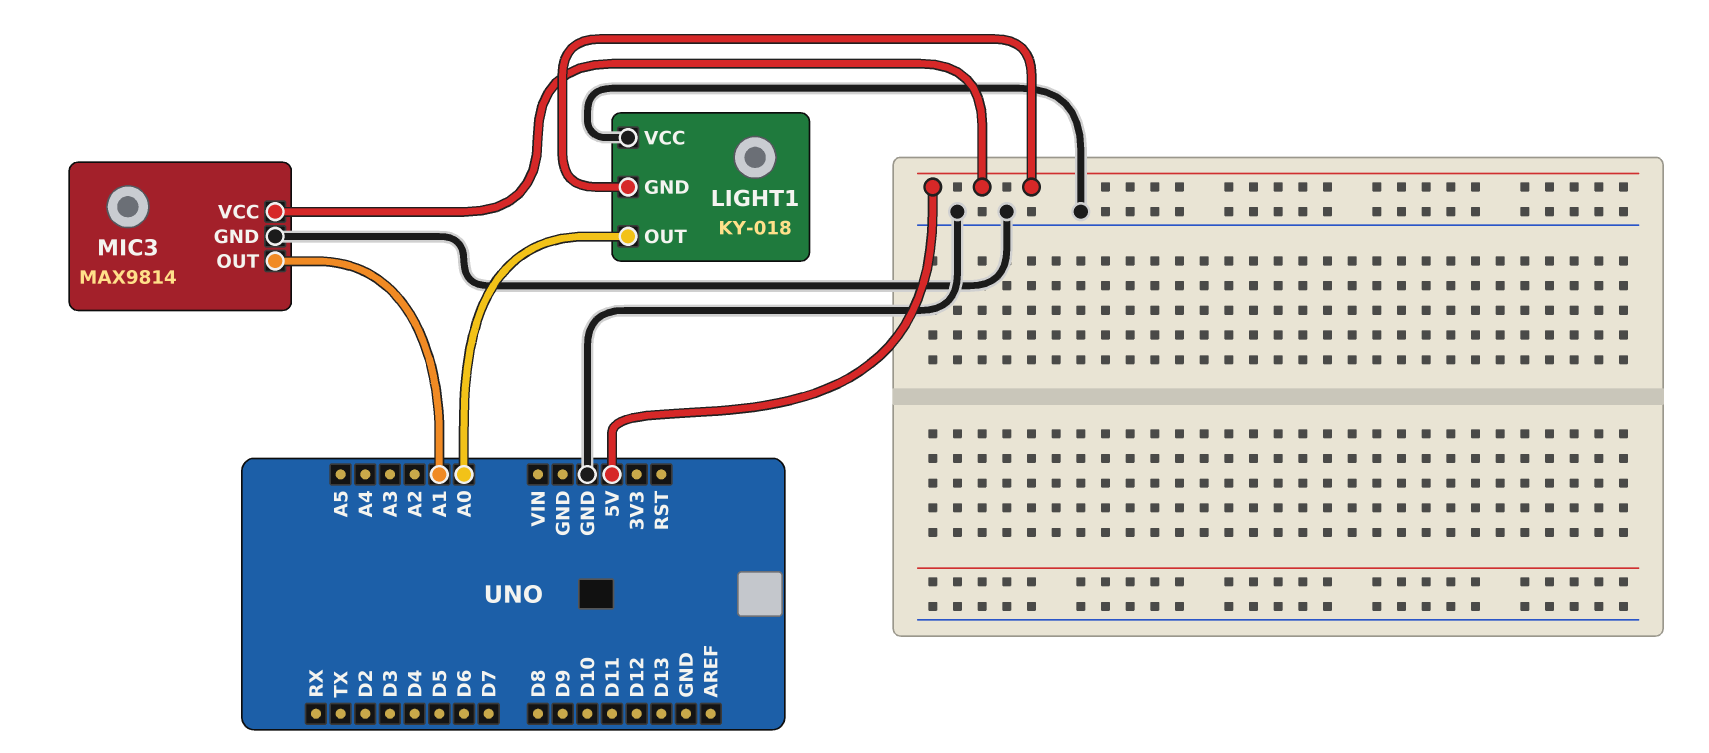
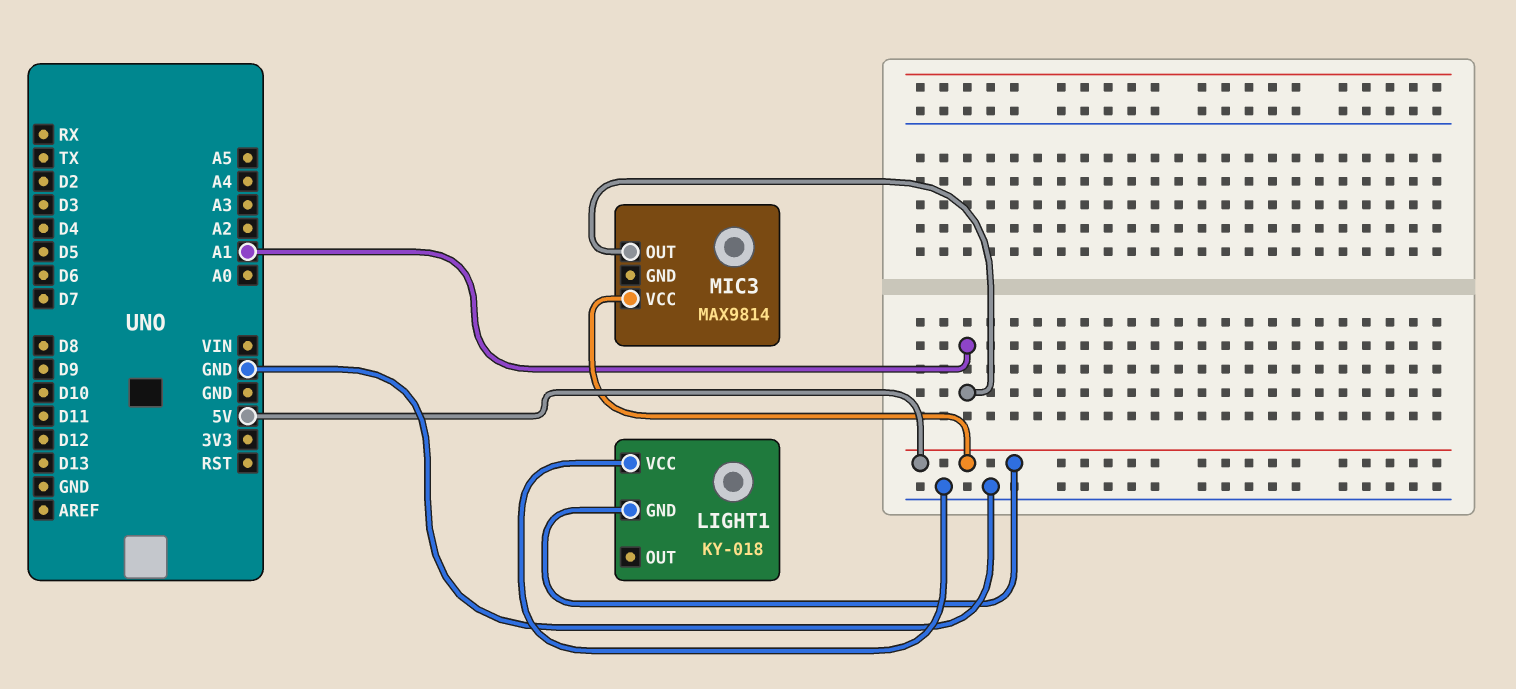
LIGHT1 pin OUT: A0 -> none
MIC3 pin GND: GND -> none

